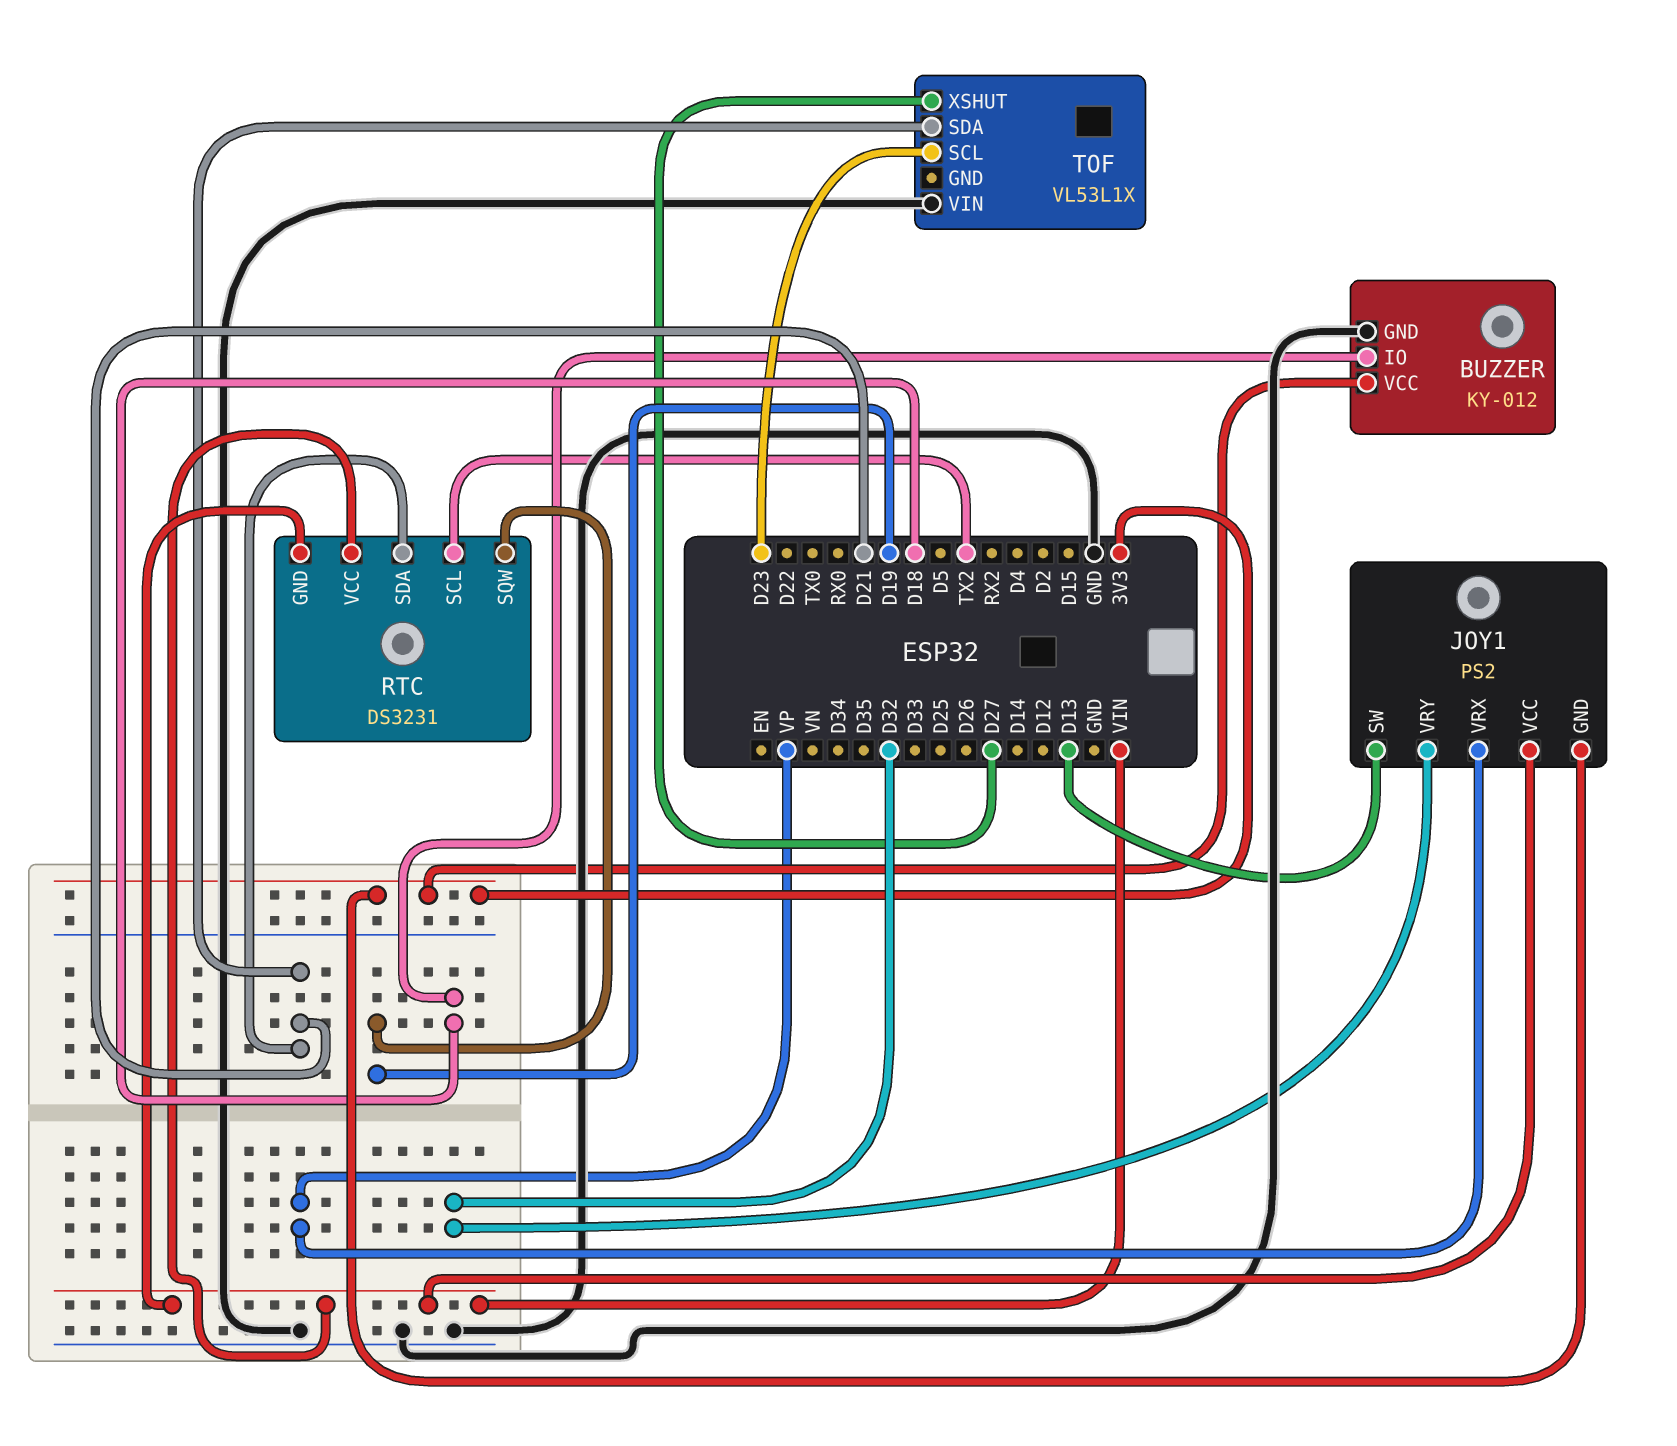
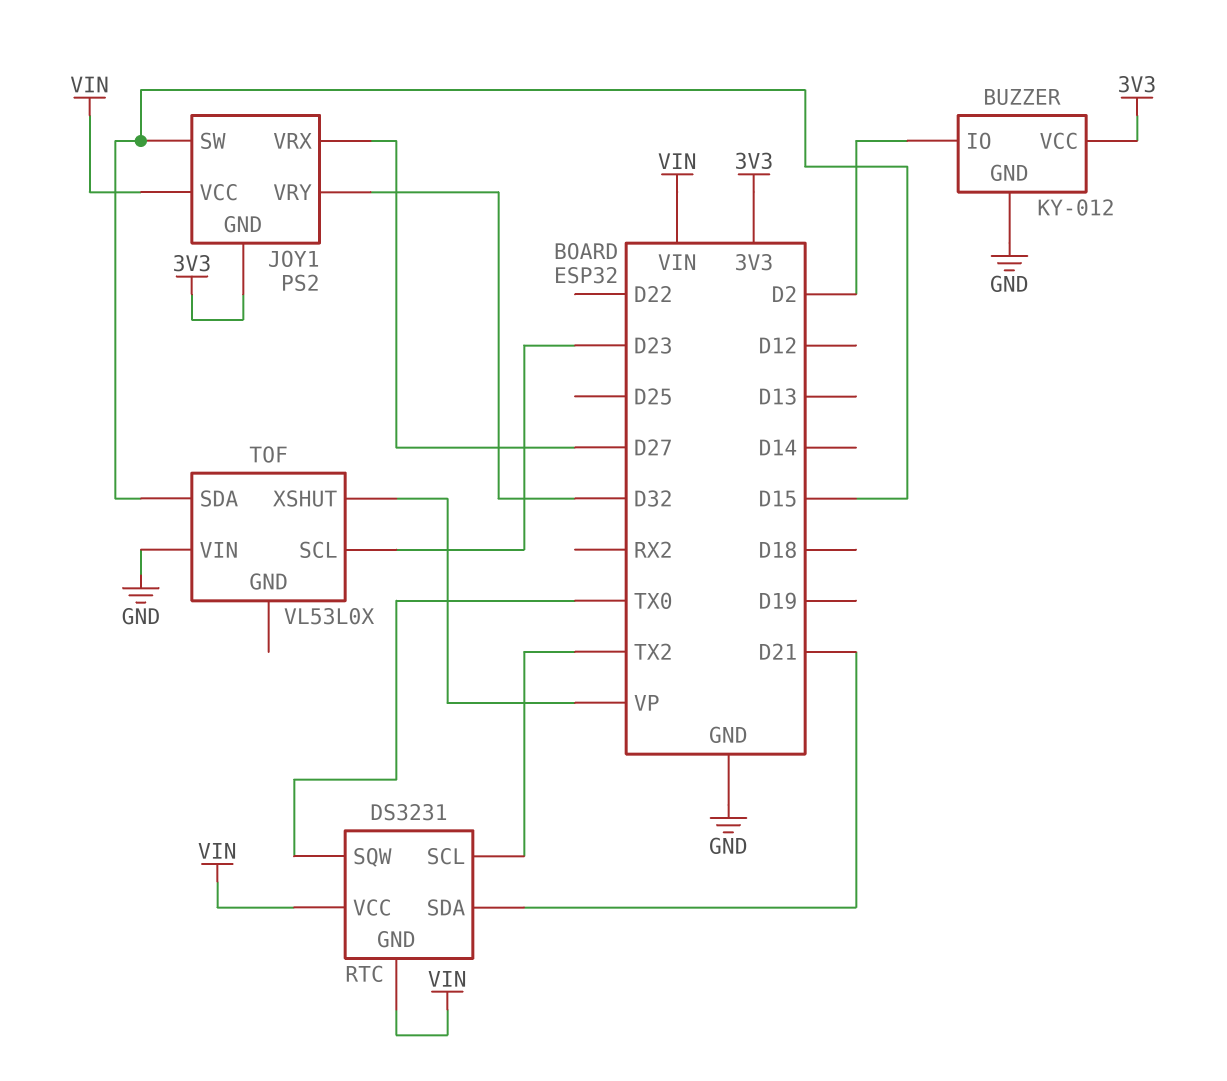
BUZZER pin IO: D18 -> D2
JOY1 pin SW: D13 -> D15
JOY1 pin VRX: VP -> D27
RTC pin SQW: D19 -> TX0
TOF: VL53L1X -> VL53L0X
TOF pin SDA: D21 -> D15
TOF pin XSHUT: D27 -> VP

